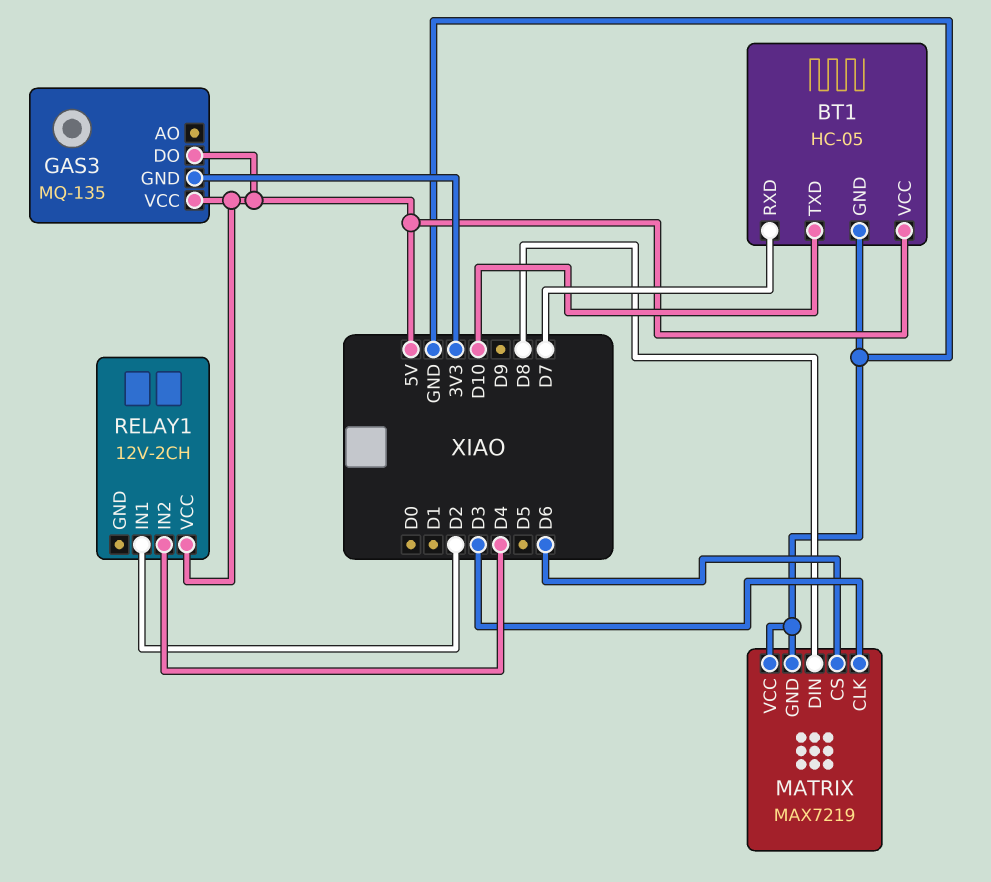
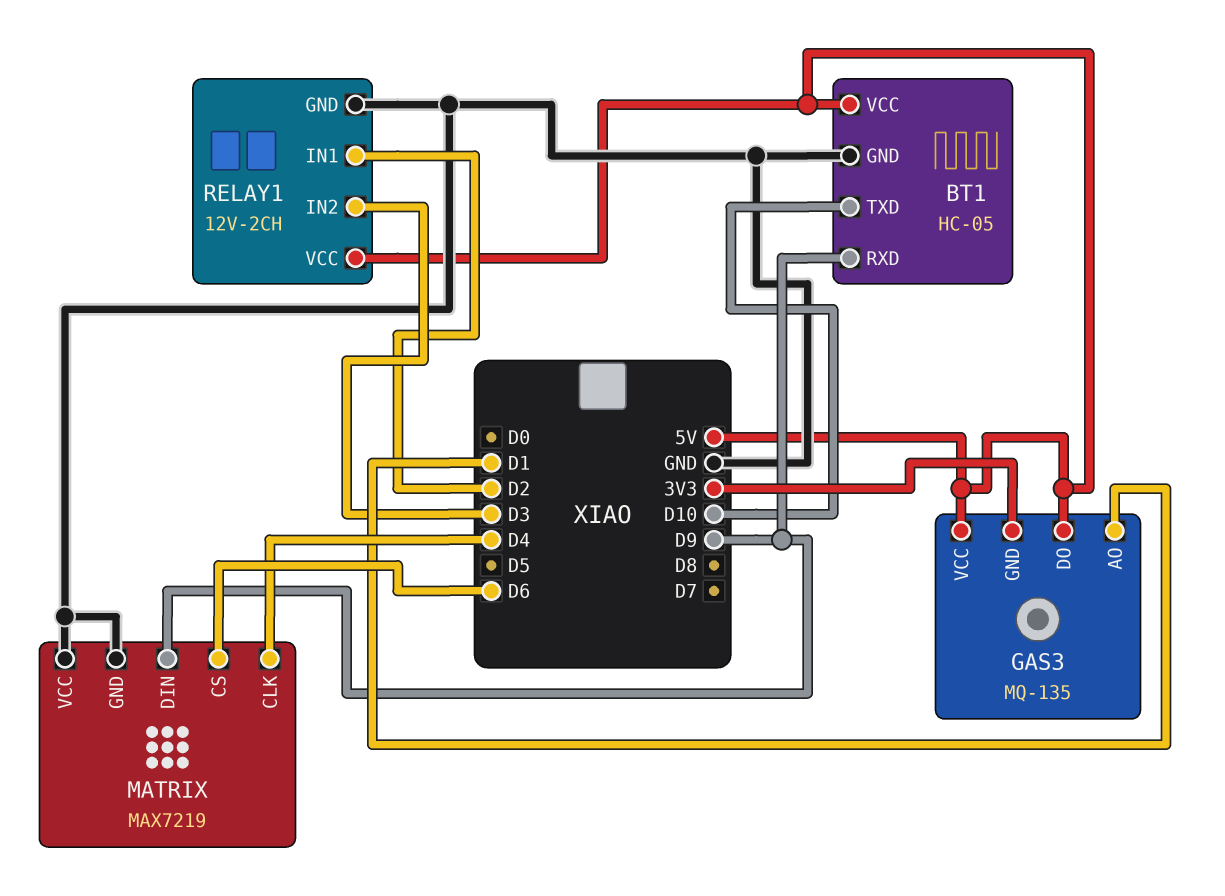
BT1 pin RXD: D7 -> D9
GAS3 pin AO: none -> D1
MATRIX pin CLK: D3 -> D4
MATRIX pin DIN: D8 -> D9
RELAY1 pin GND: none -> GND
RELAY1 pin IN2: D4 -> D3

